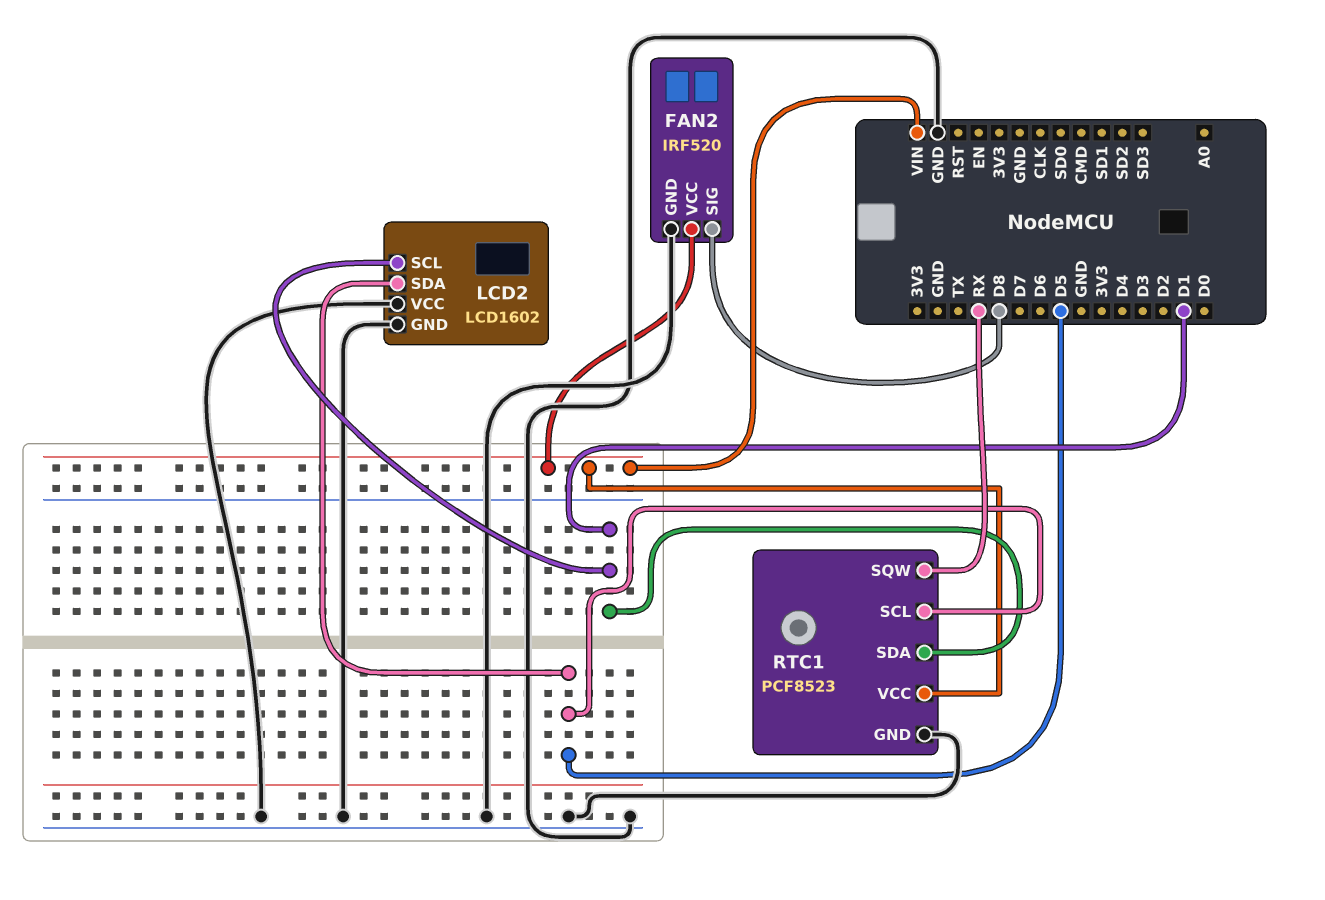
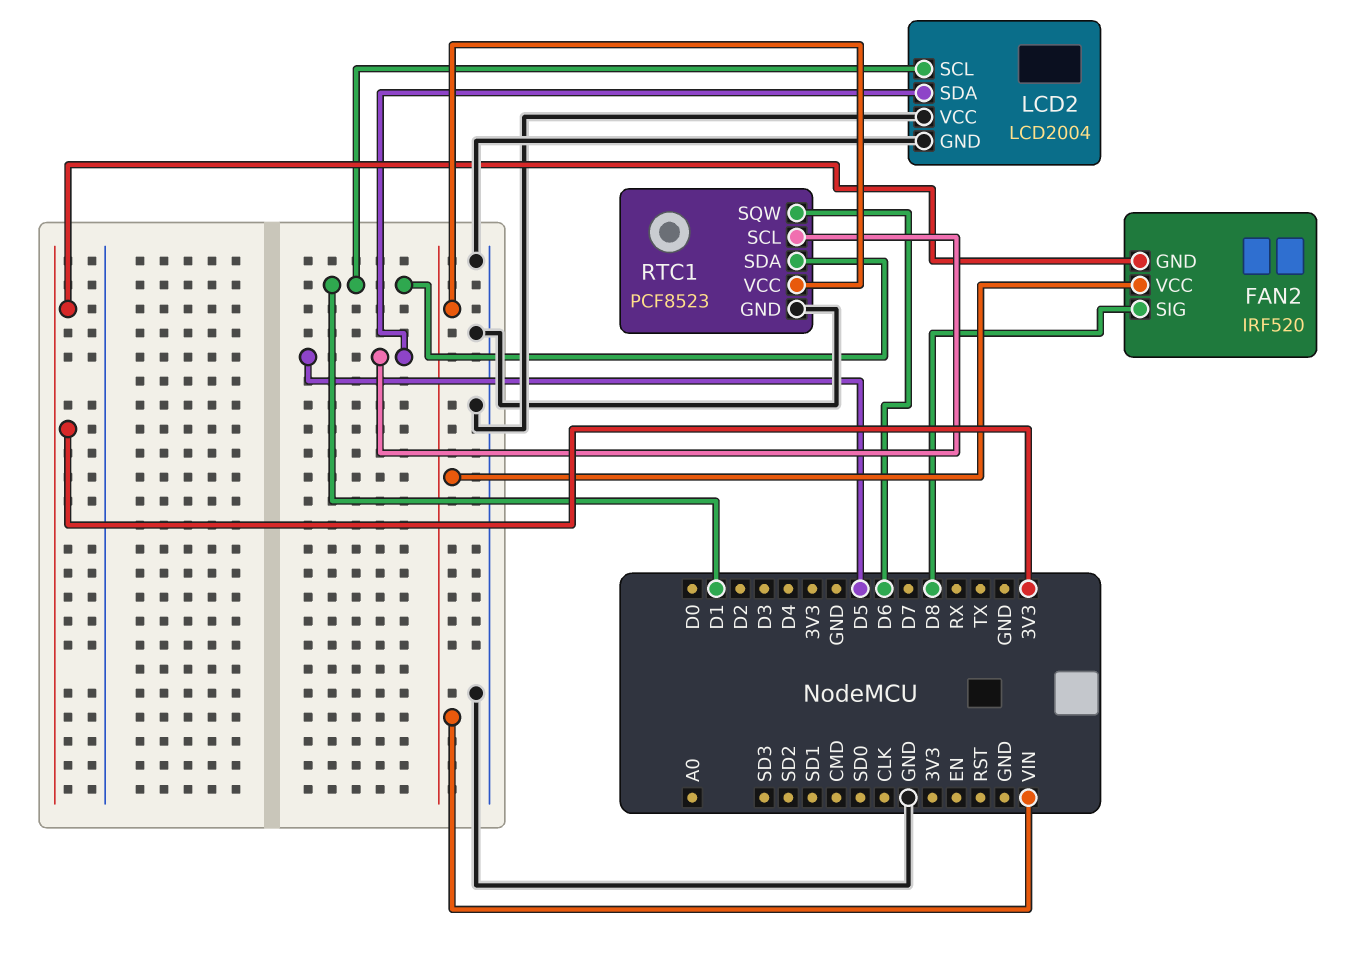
FAN2 pin GND: GND -> 3V3
LCD2: LCD1602 -> LCD2004
RTC1 pin SQW: RX -> D6

